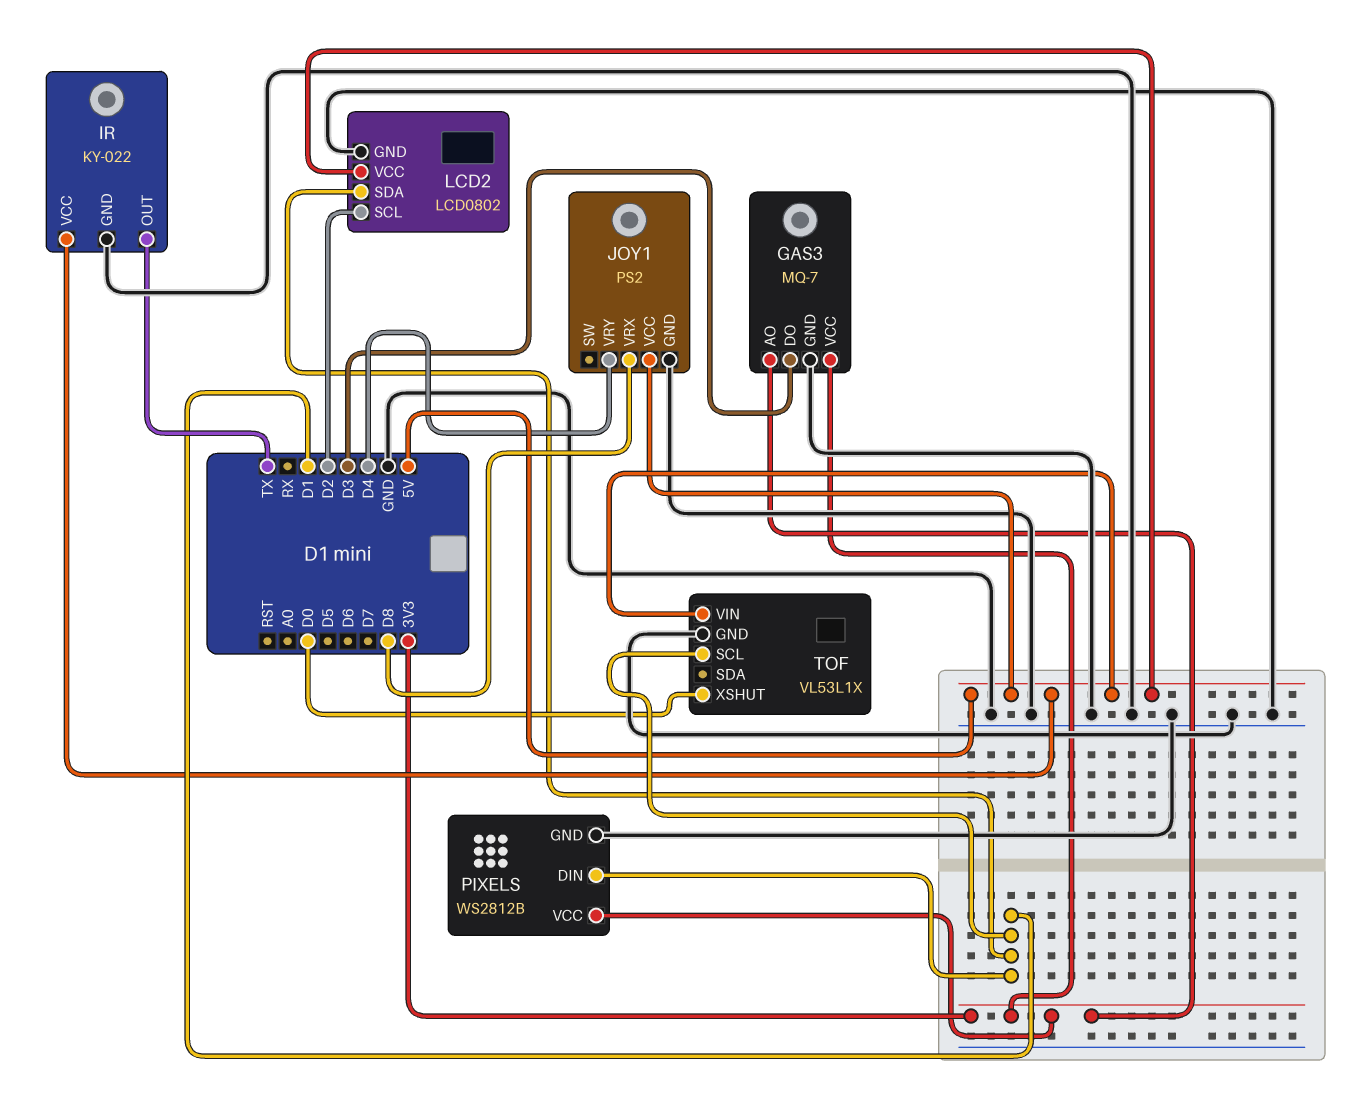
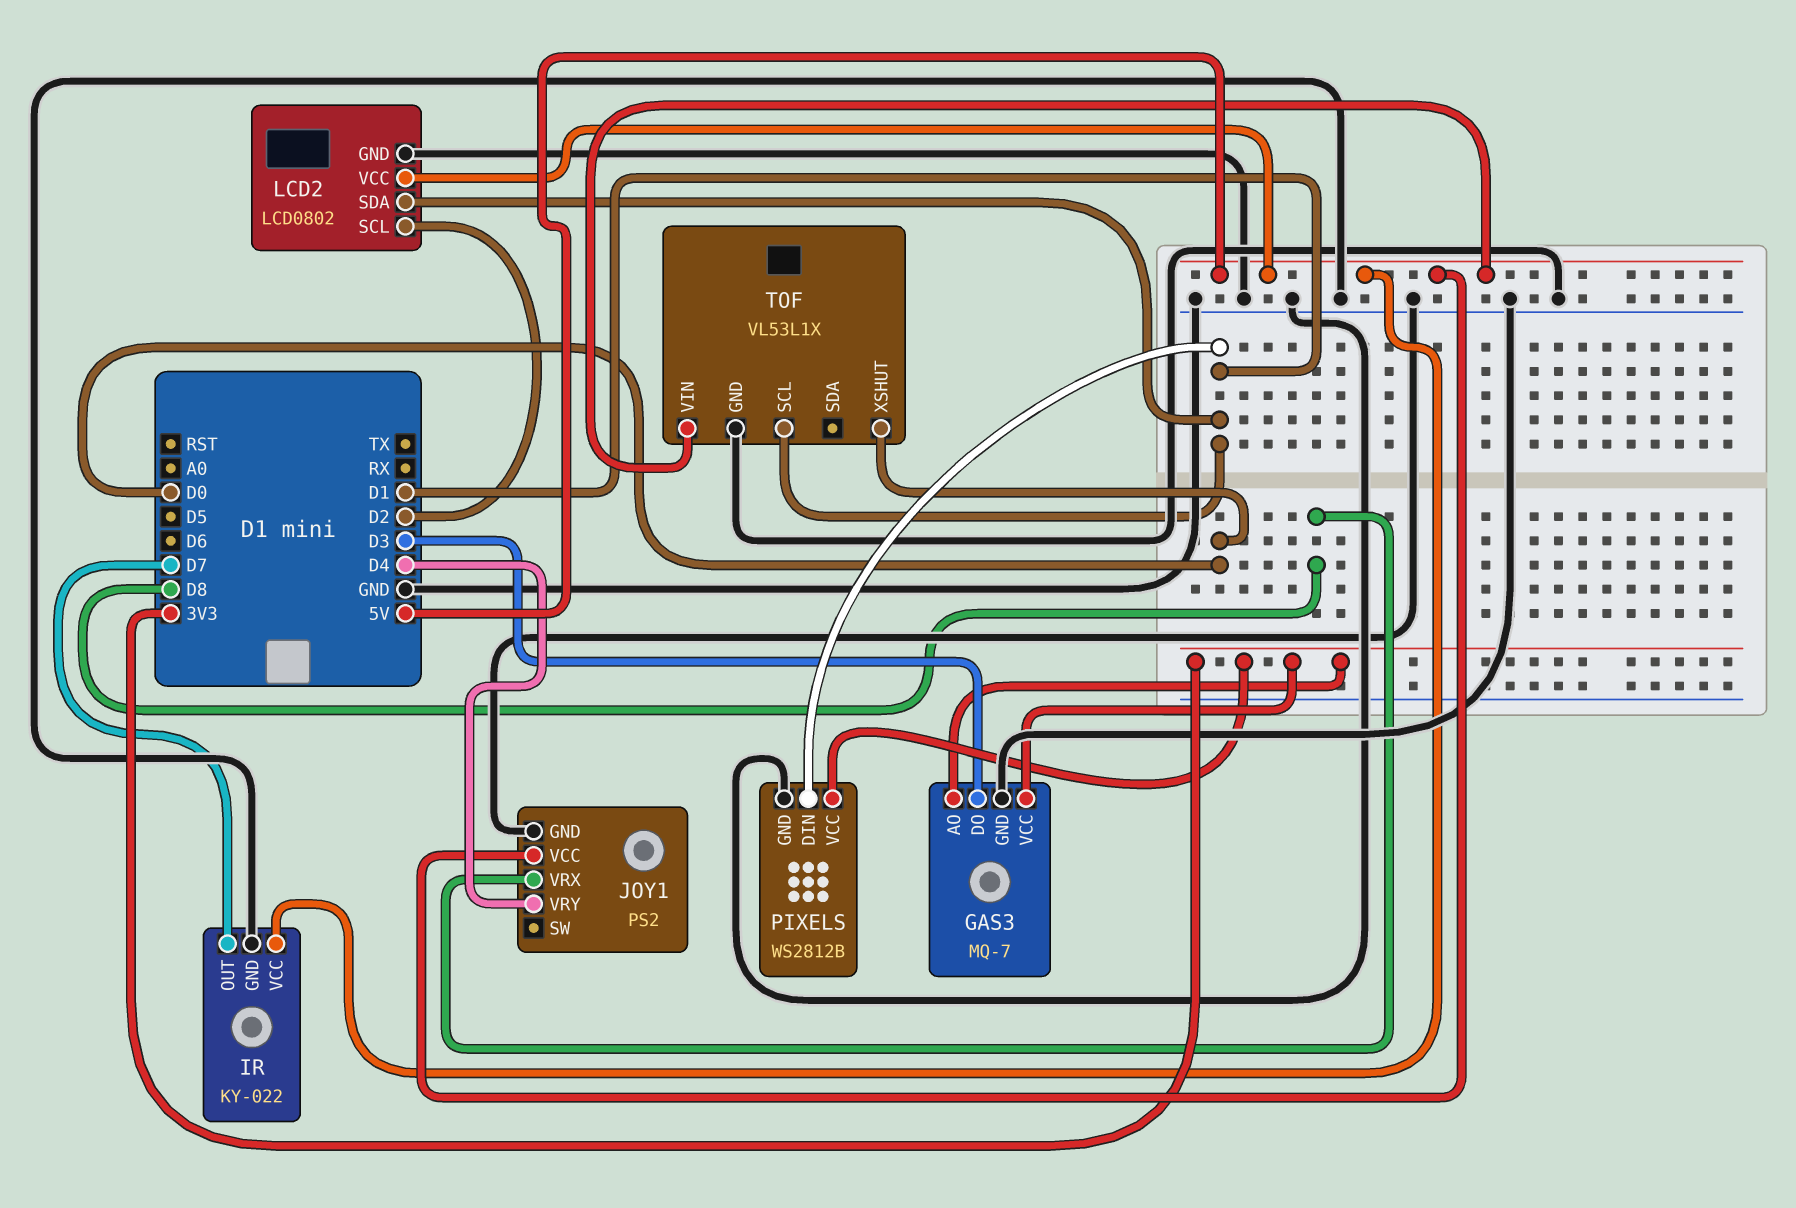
IR pin OUT: TX -> D7

